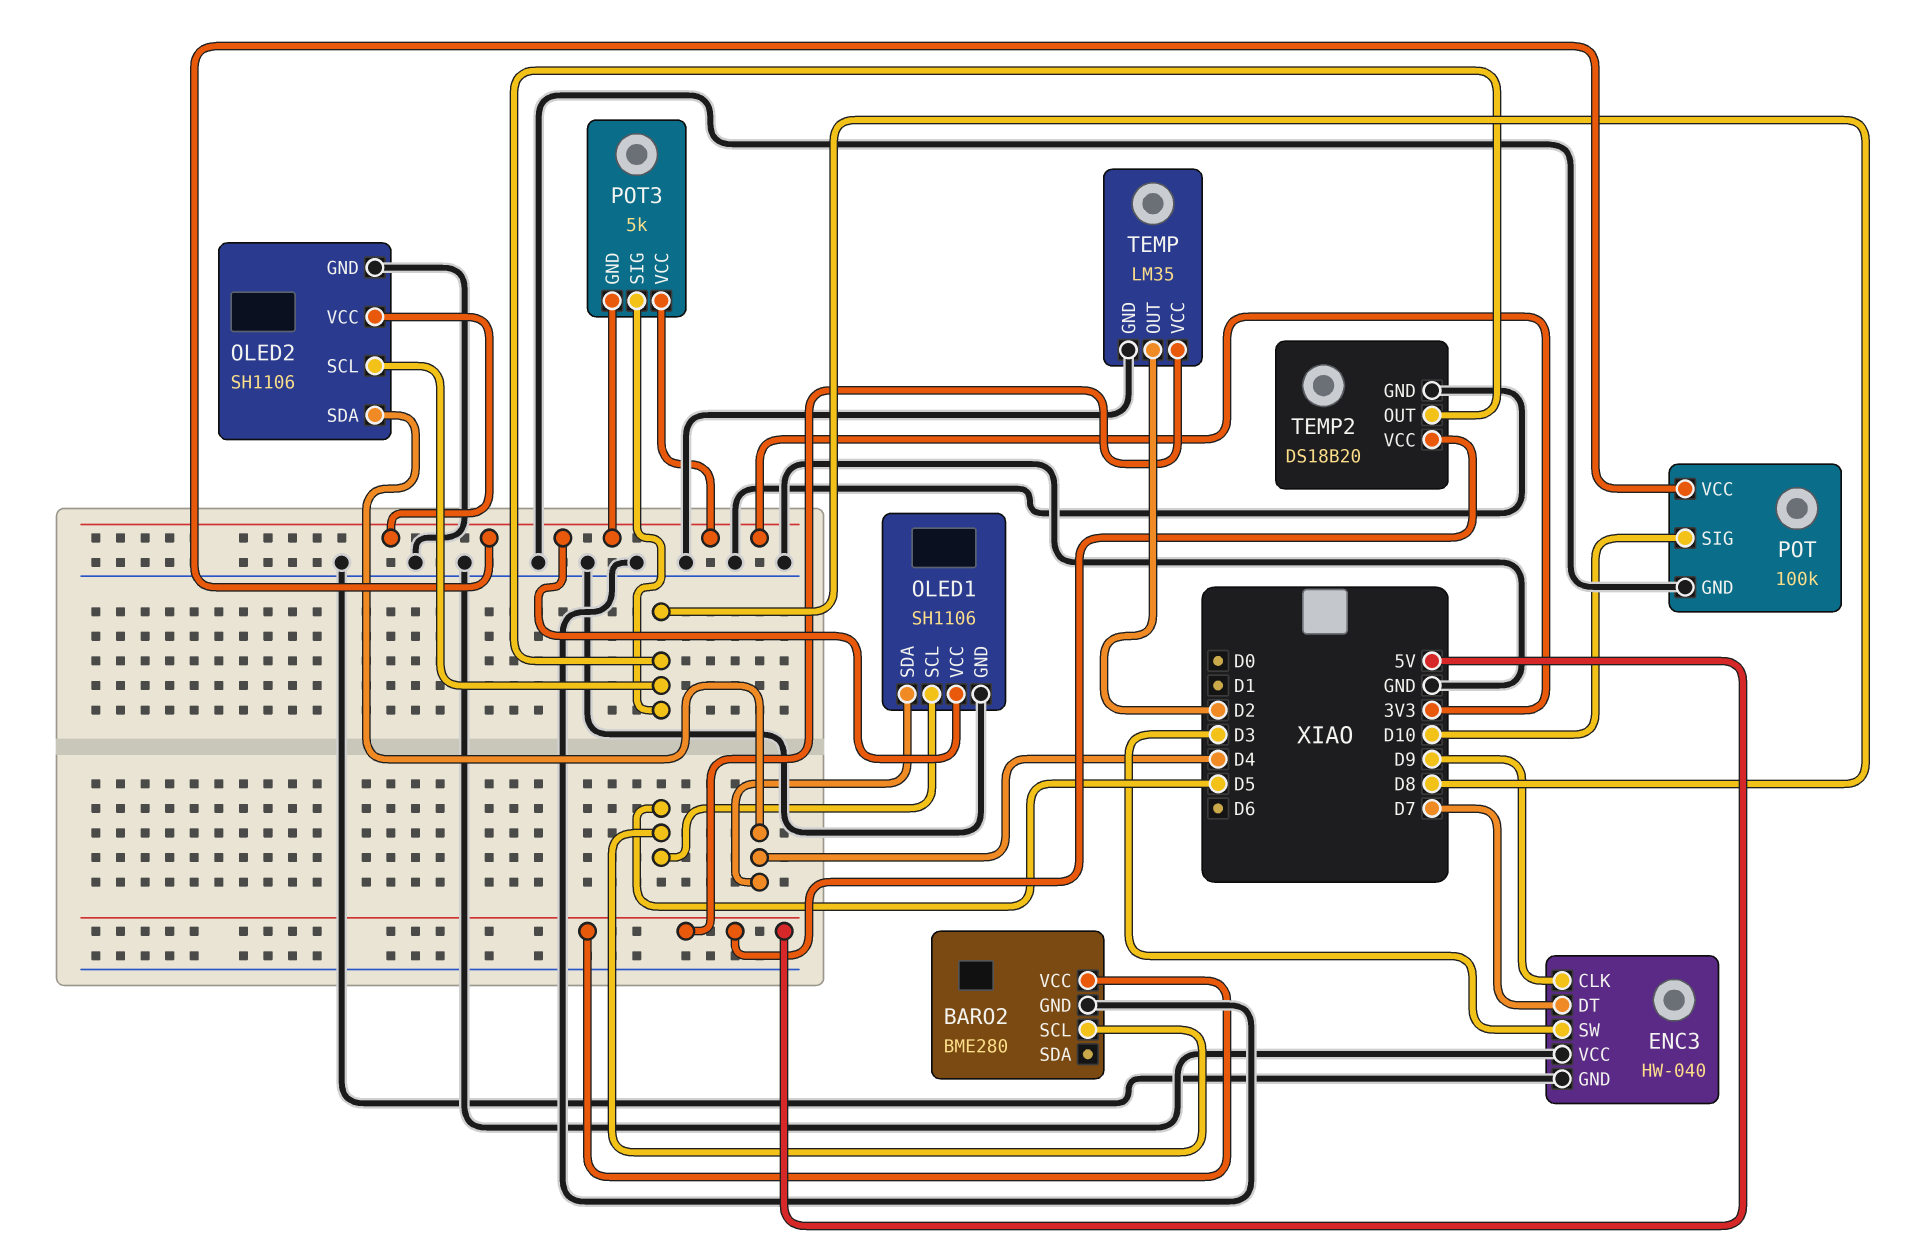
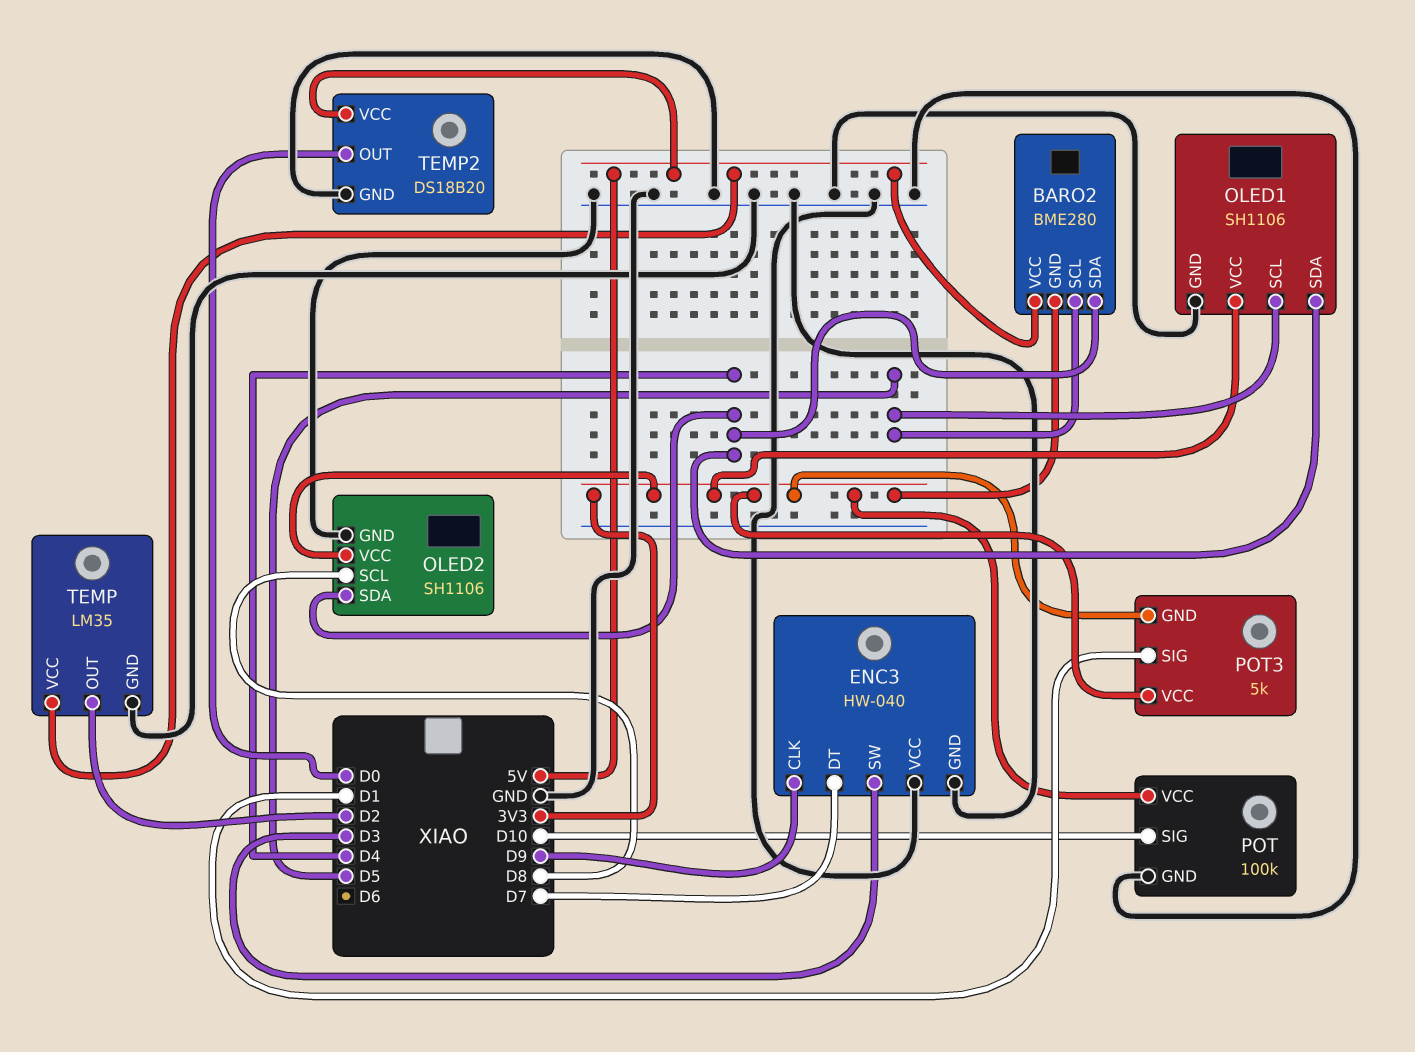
BARO2 pin GND: GND -> 3V3
BARO2 pin SDA: none -> D4
POT3 pin SIG: D8 -> D1
TEMP2 pin OUT: D8 -> D0

